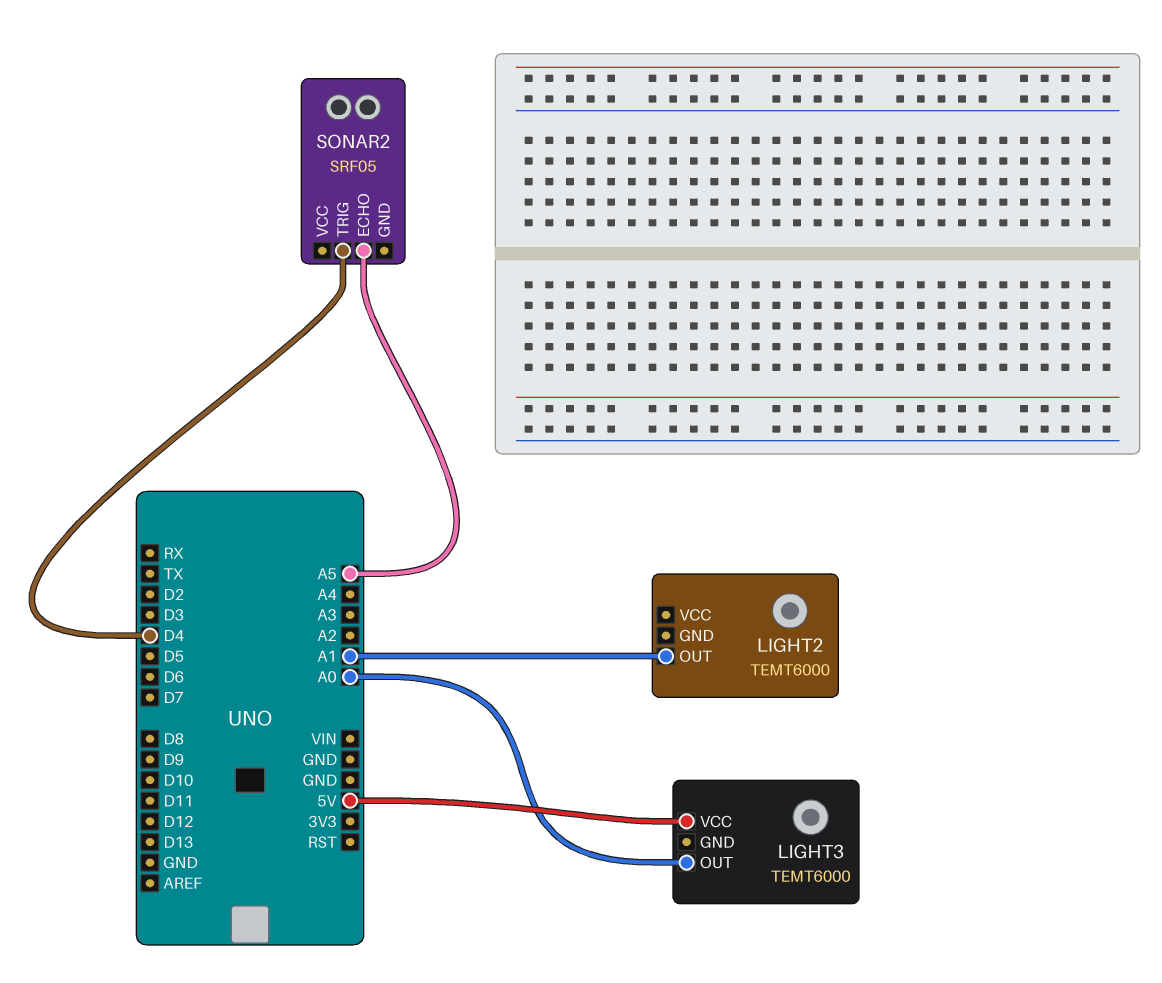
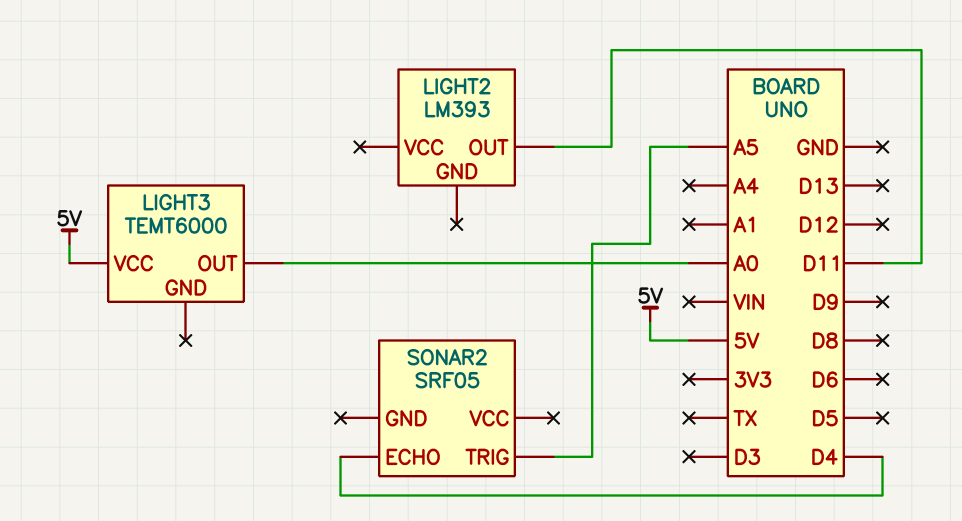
LIGHT2: TEMT6000 -> LM393
LIGHT2 pin OUT: A1 -> D11
SONAR2 pin ECHO: A5 -> D4
SONAR2 pin TRIG: D4 -> A5

